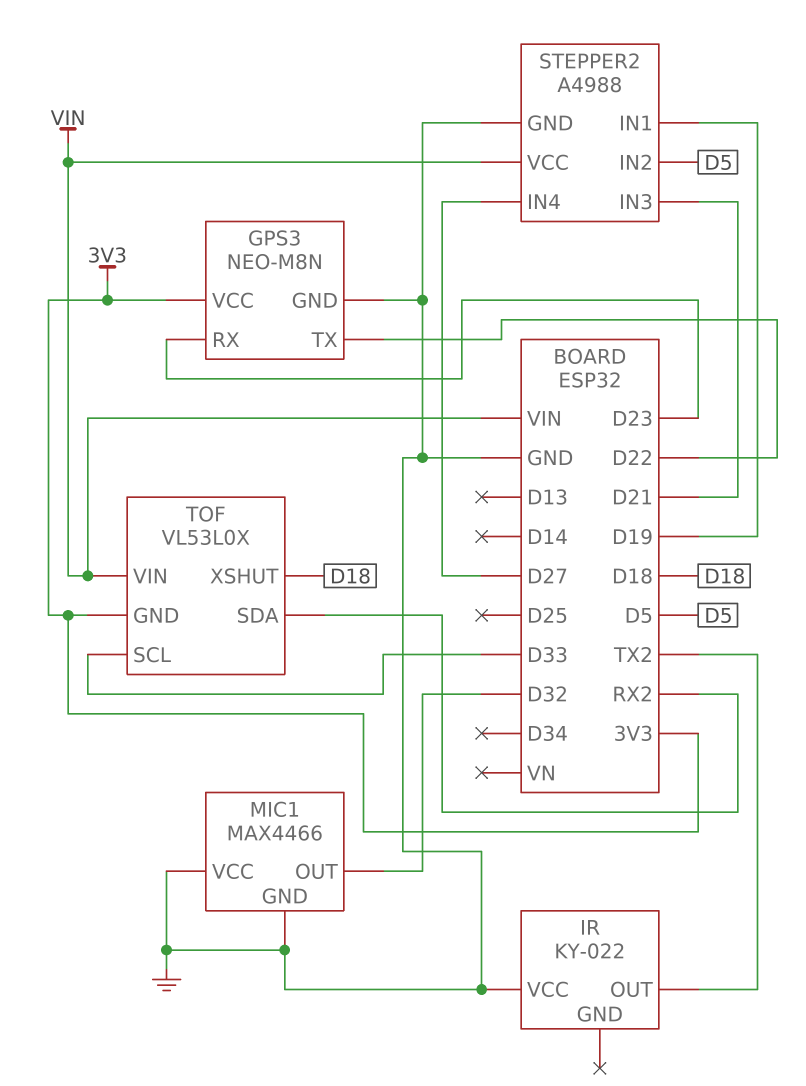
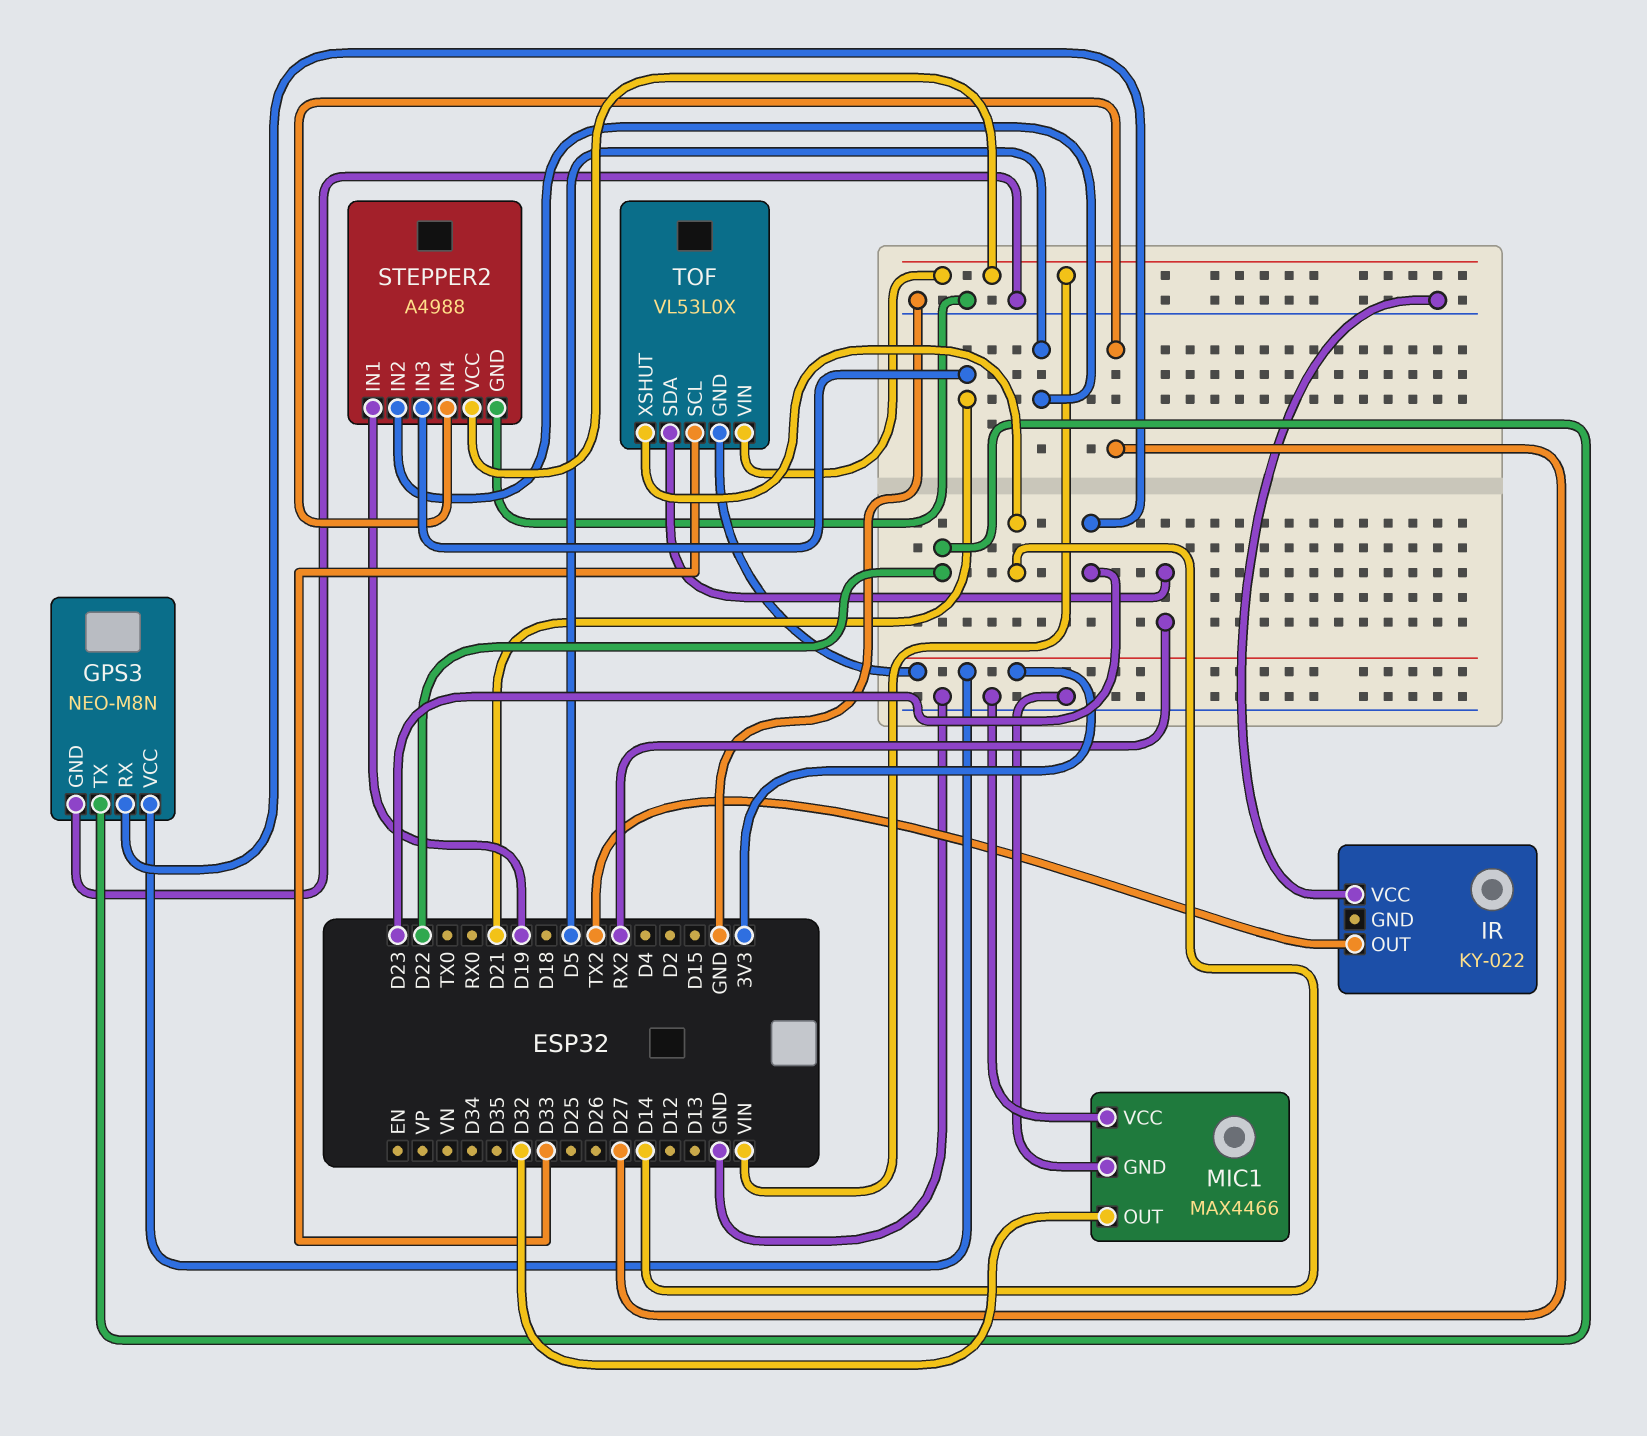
TOF pin XSHUT: D18 -> D14

